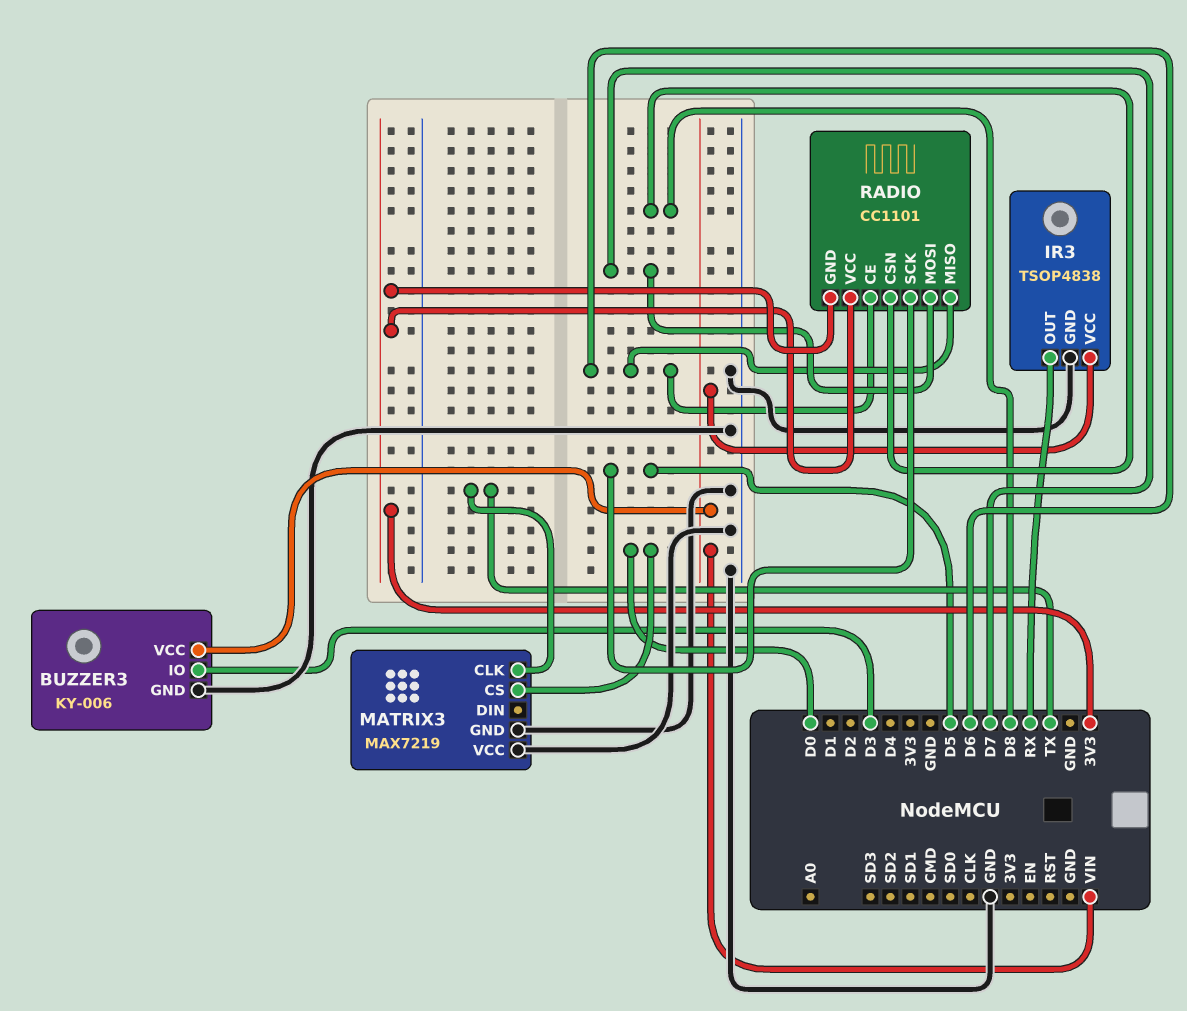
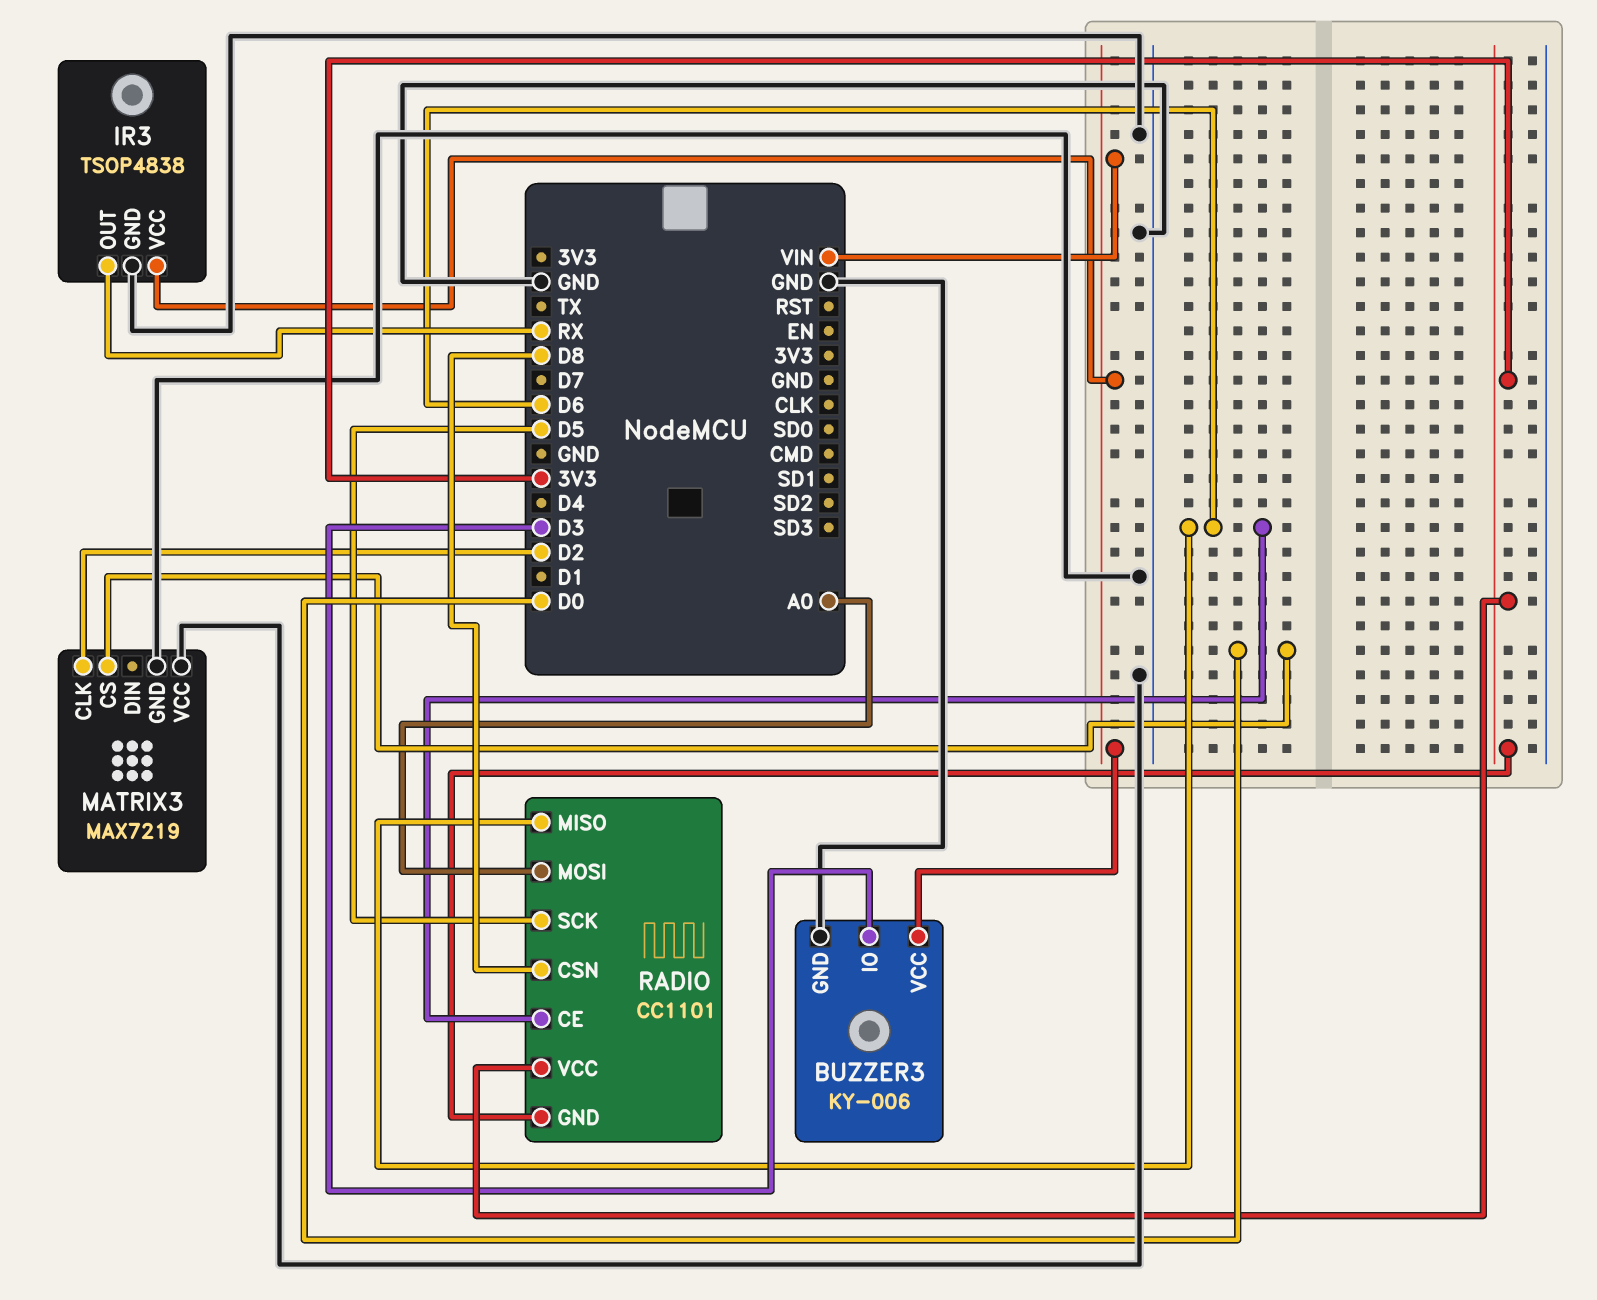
MATRIX3 pin CLK: TX -> D2
RADIO pin MOSI: D7 -> A0

